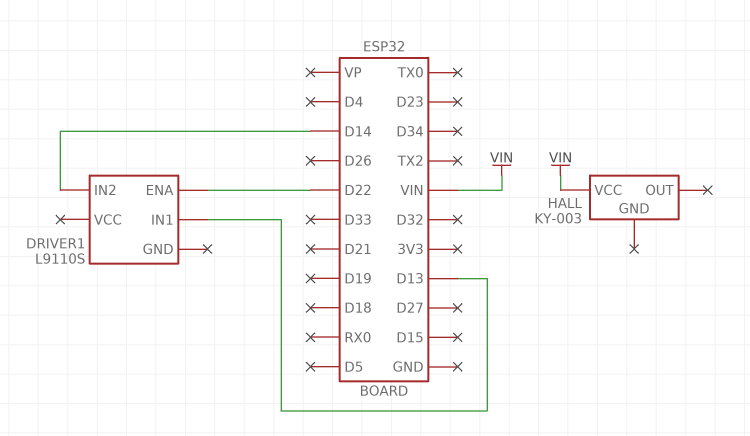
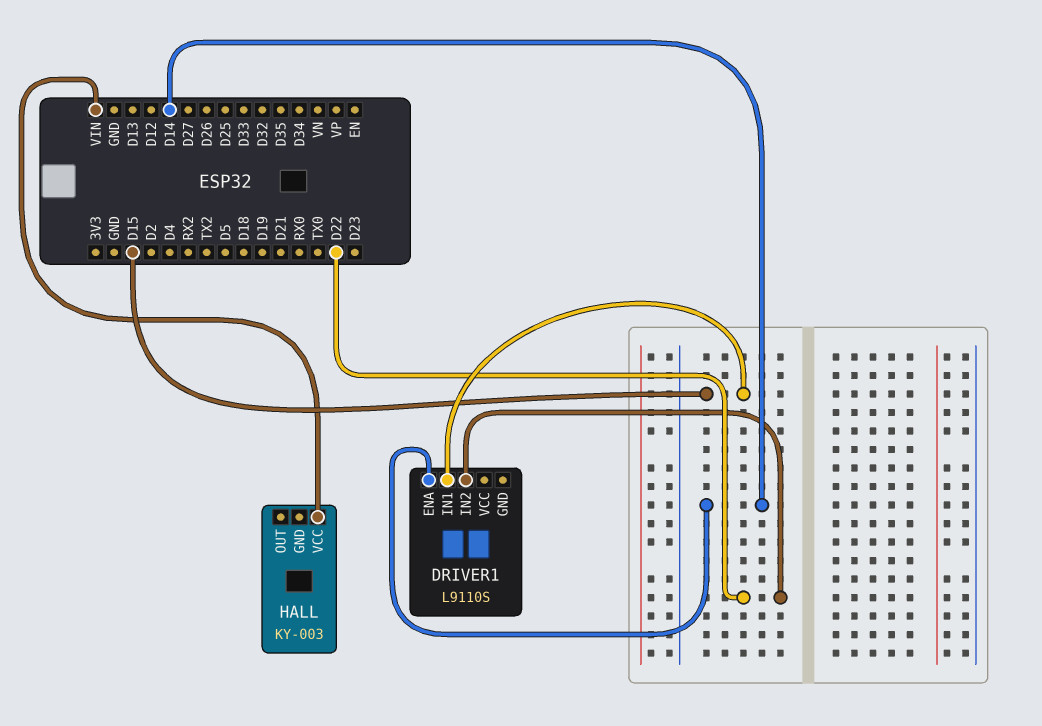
DRIVER1 pin ENA: D22 -> D14
DRIVER1 pin IN1: D13 -> D15
DRIVER1 pin IN2: D14 -> D22

